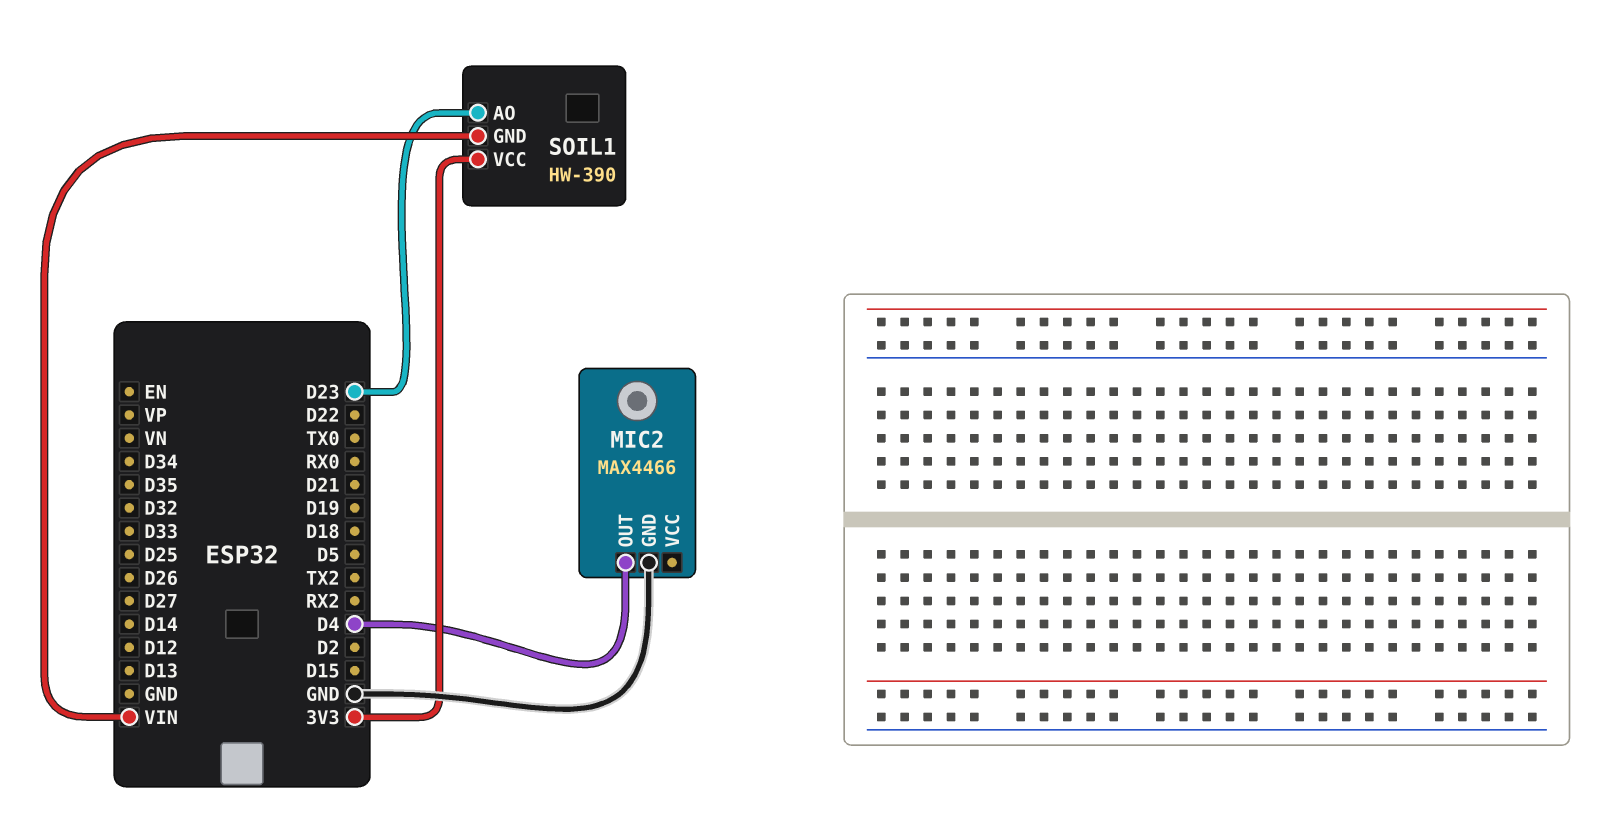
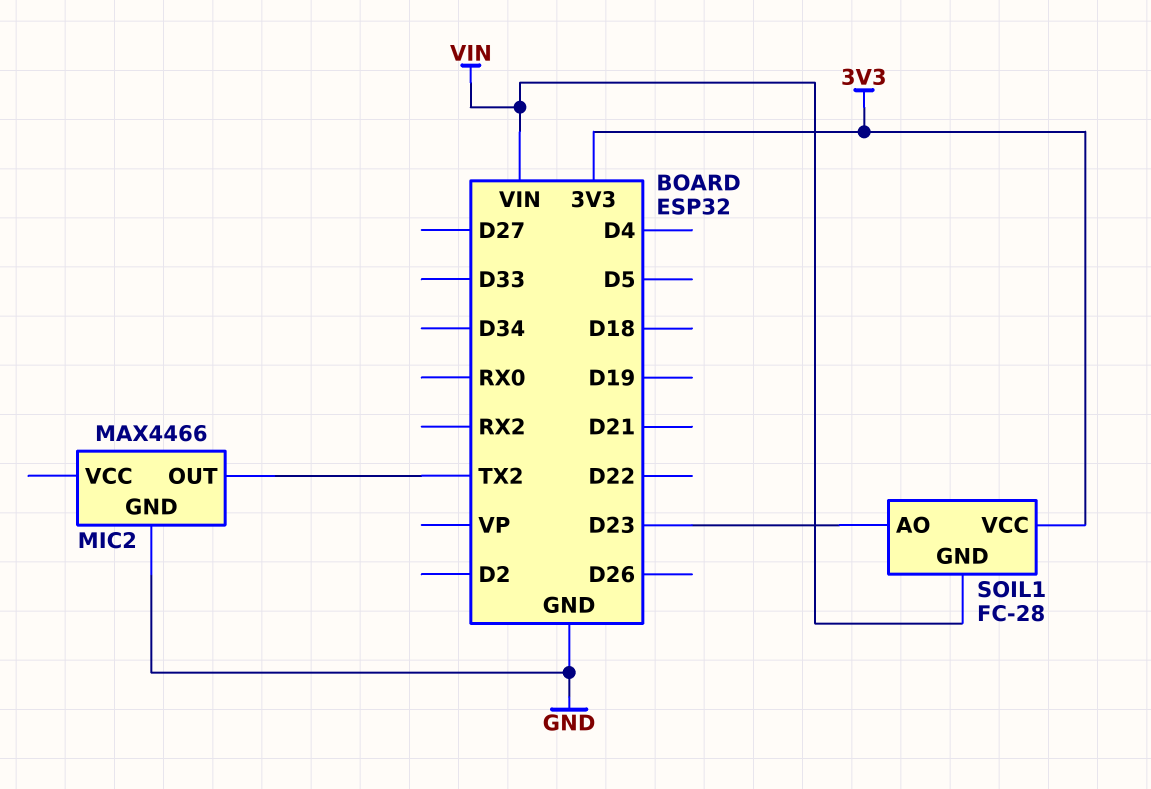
MIC2 pin OUT: D4 -> TX2
SOIL1: HW-390 -> FC-28

